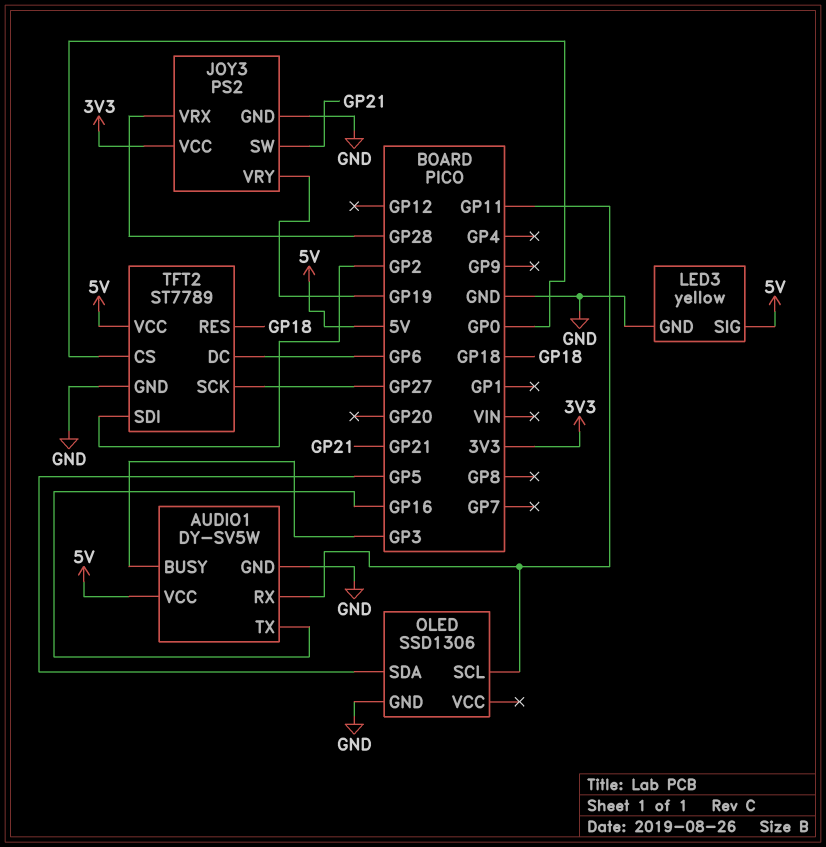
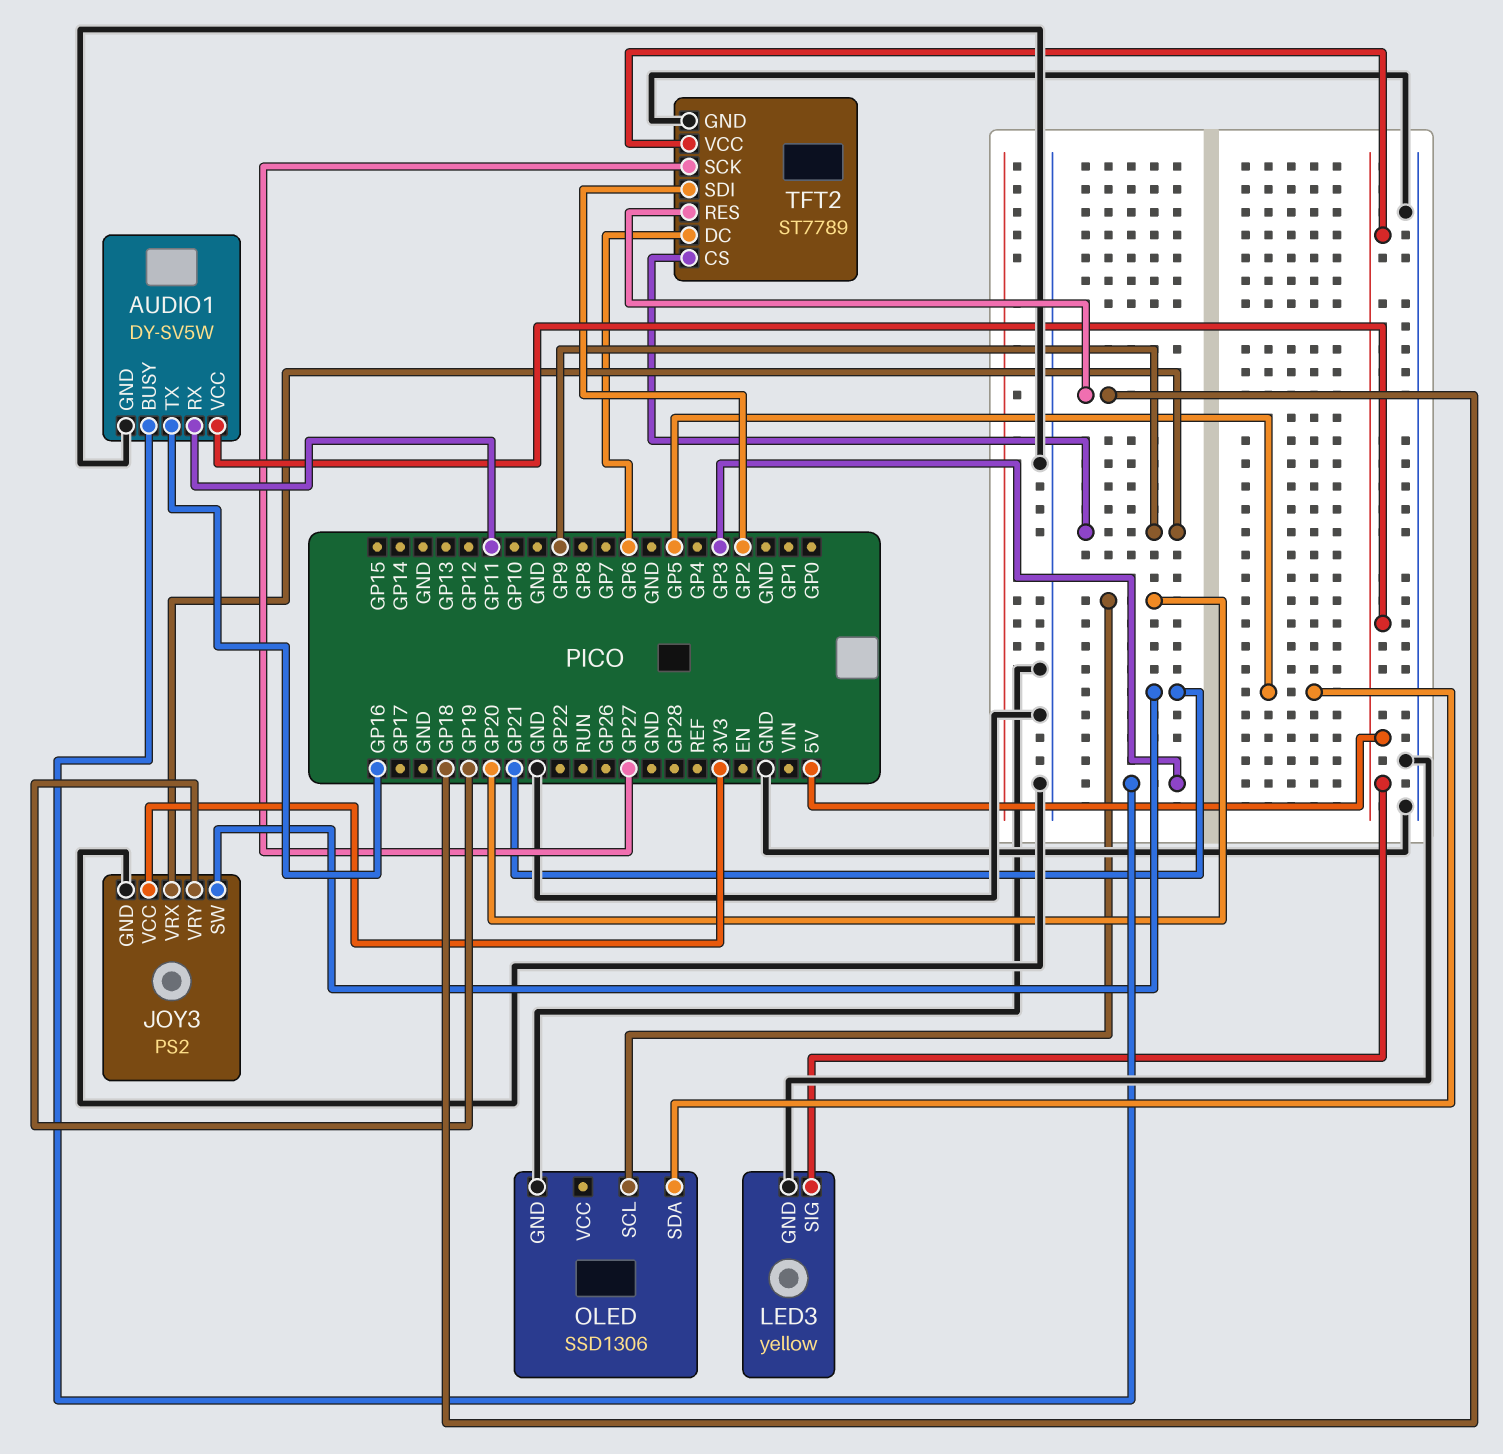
JOY3 pin VRX: GP28 -> GP9
OLED pin SCL: GP11 -> GP20
TFT2 pin CS: GP0 -> GP9

